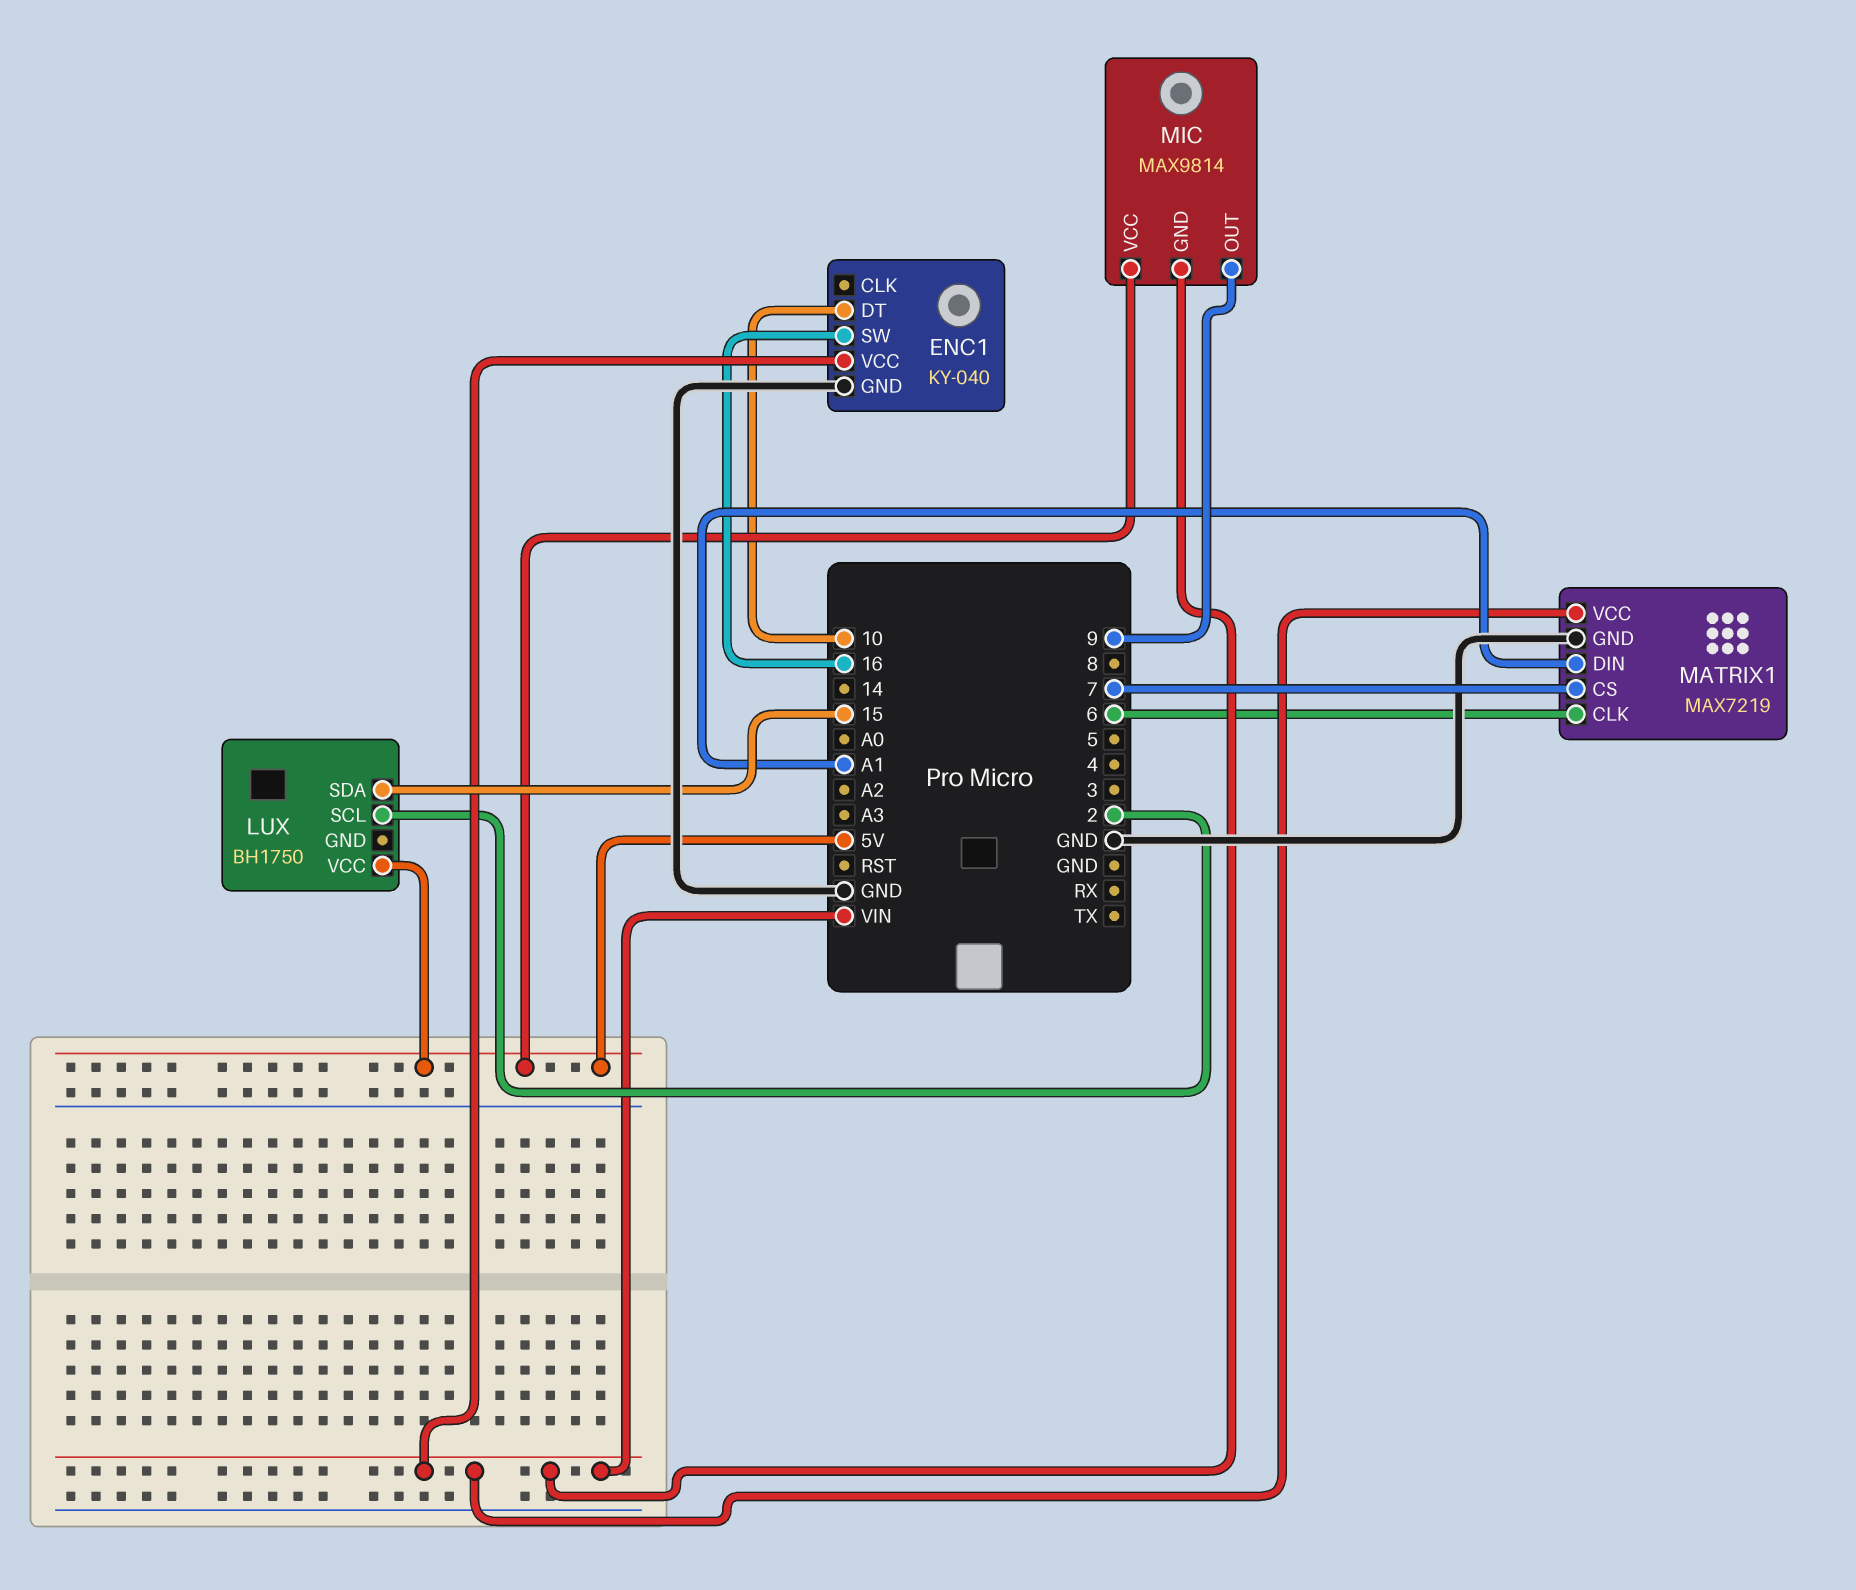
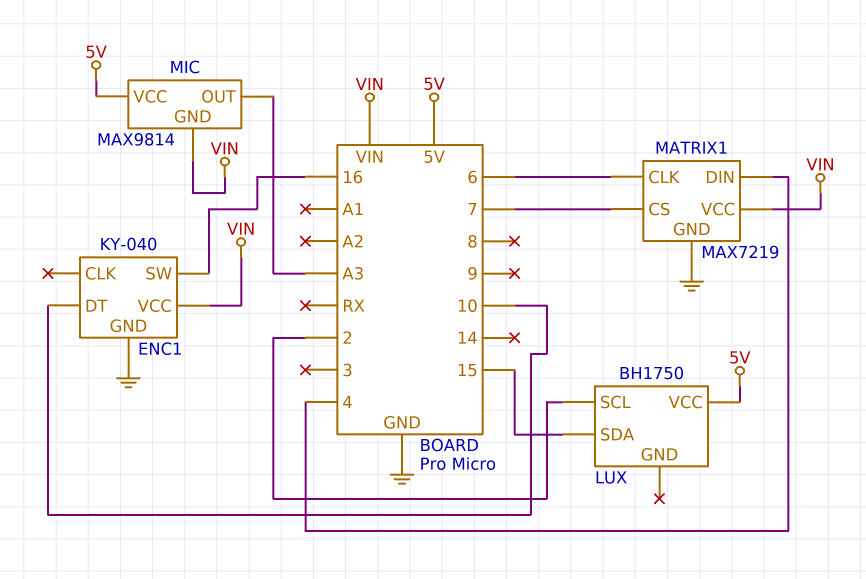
MATRIX1 pin DIN: A1 -> 4
MIC pin OUT: 9 -> A3

